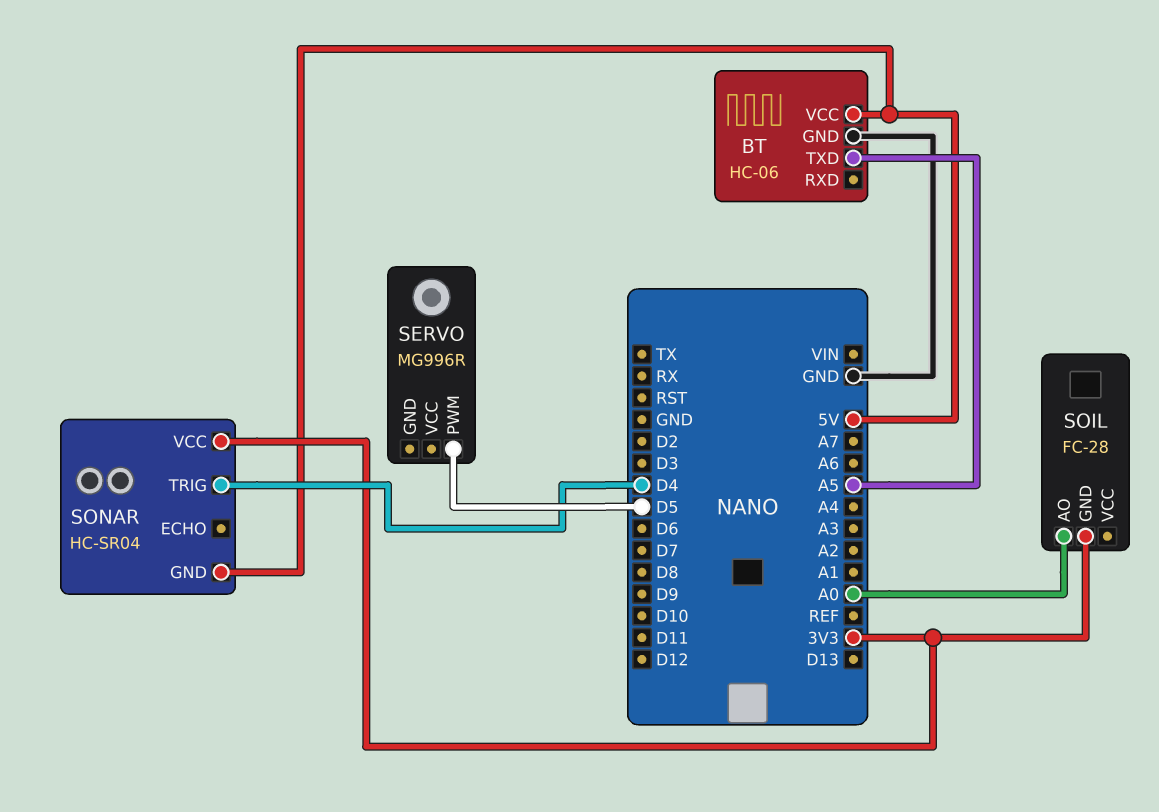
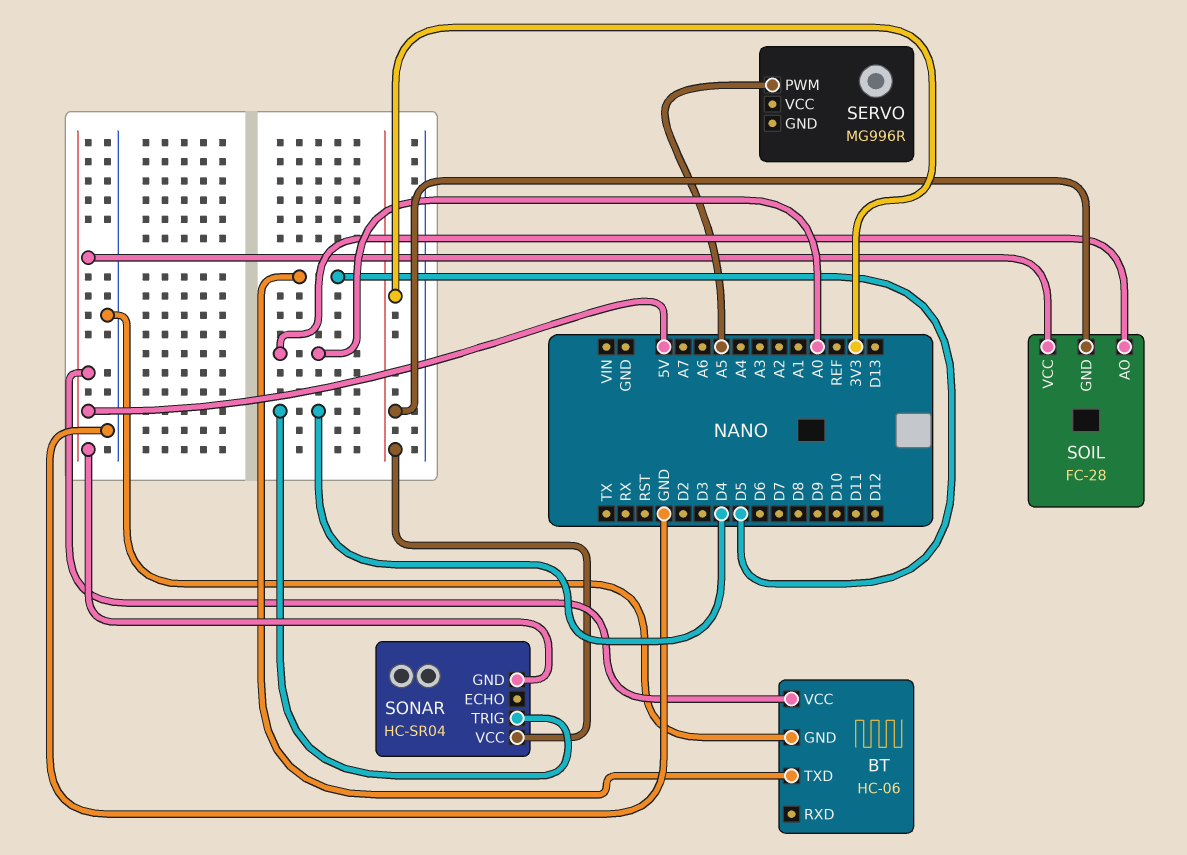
BT pin TXD: A5 -> D5
SERVO pin PWM: D5 -> A5
SOIL pin VCC: none -> 5V

